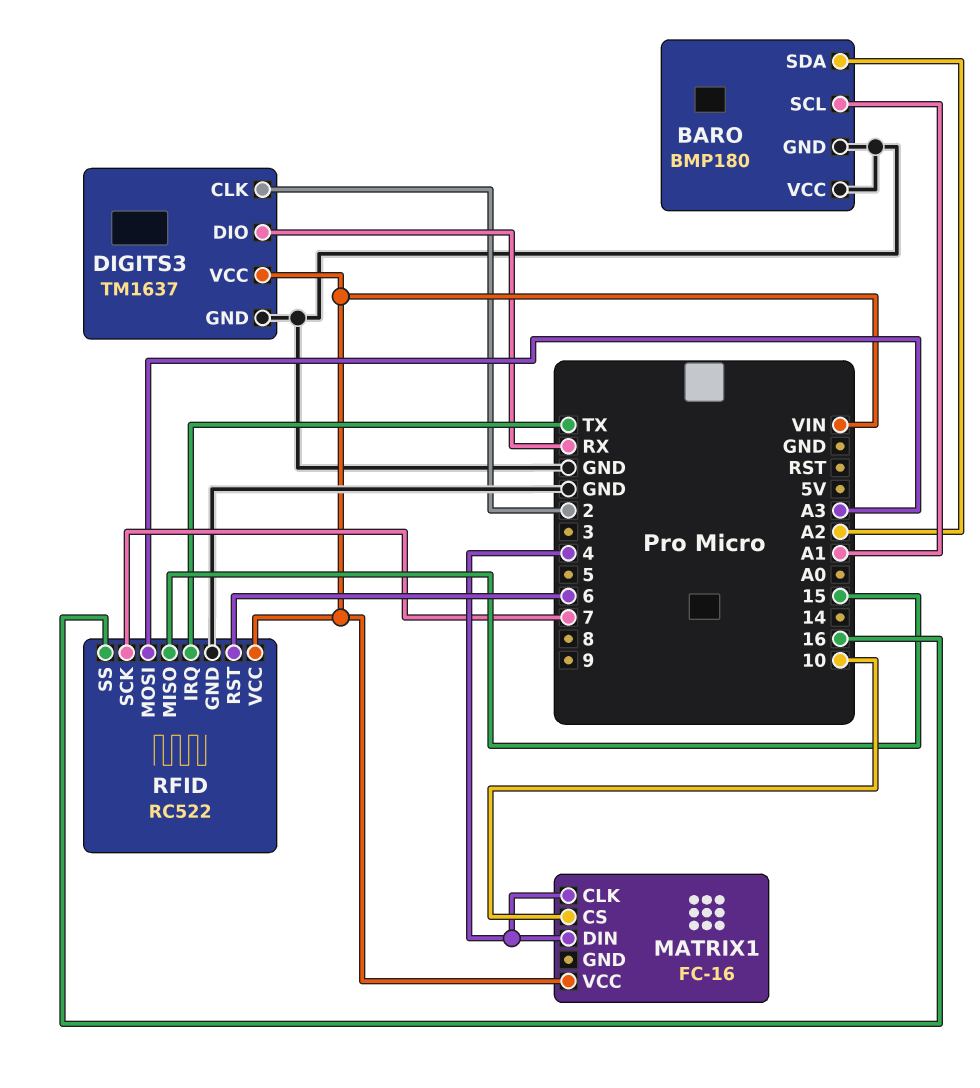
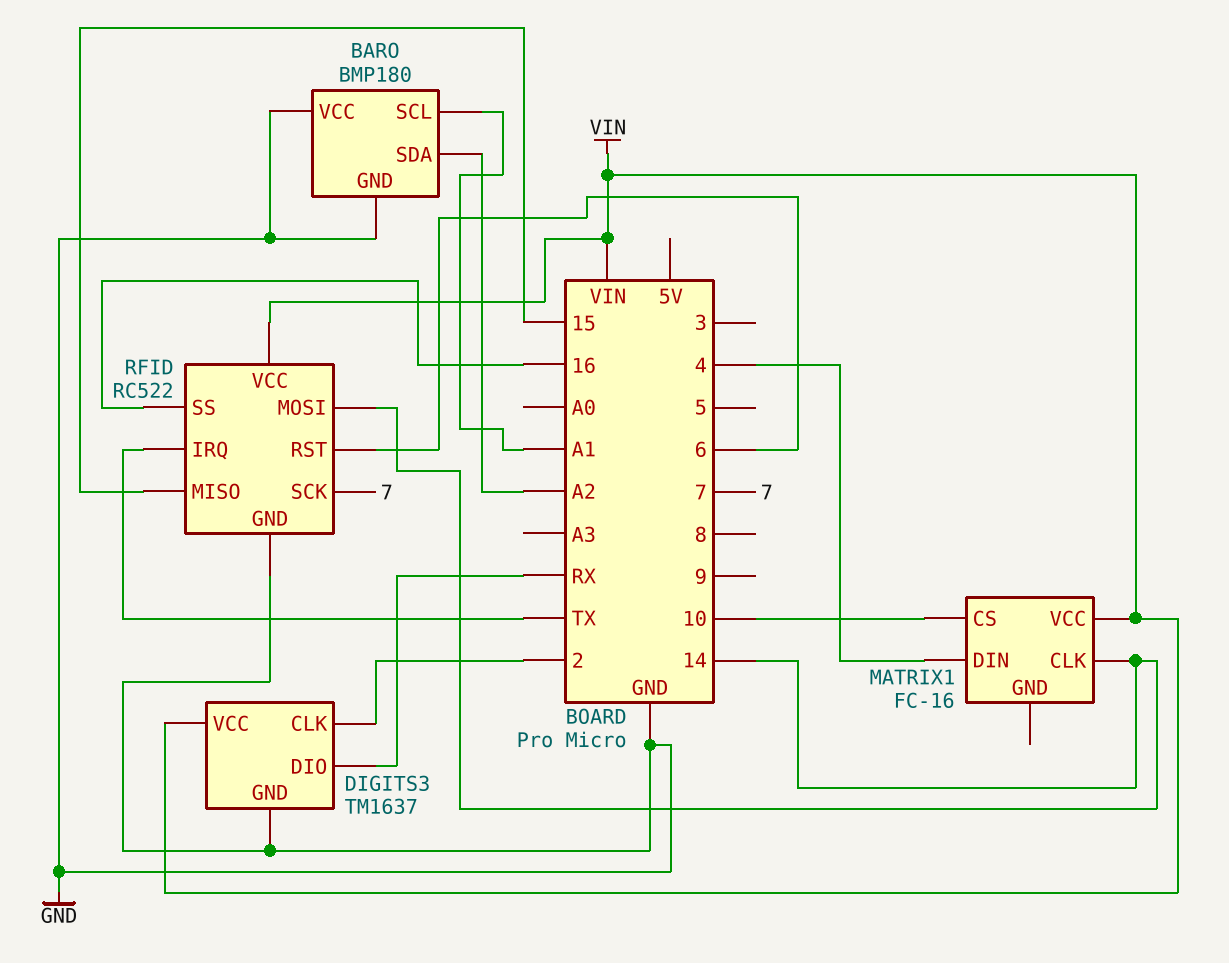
MATRIX1 pin CLK: 4 -> 14
RFID pin MOSI: A3 -> 14

